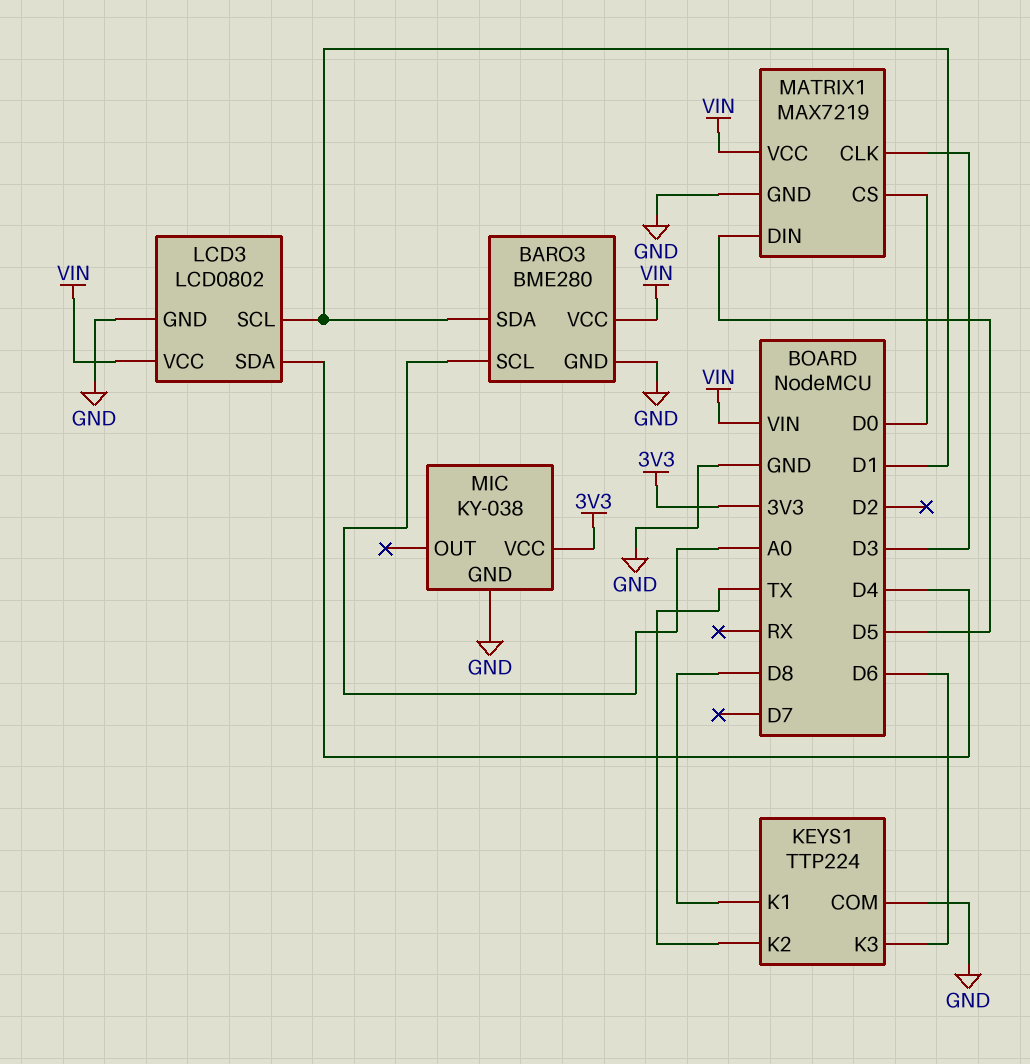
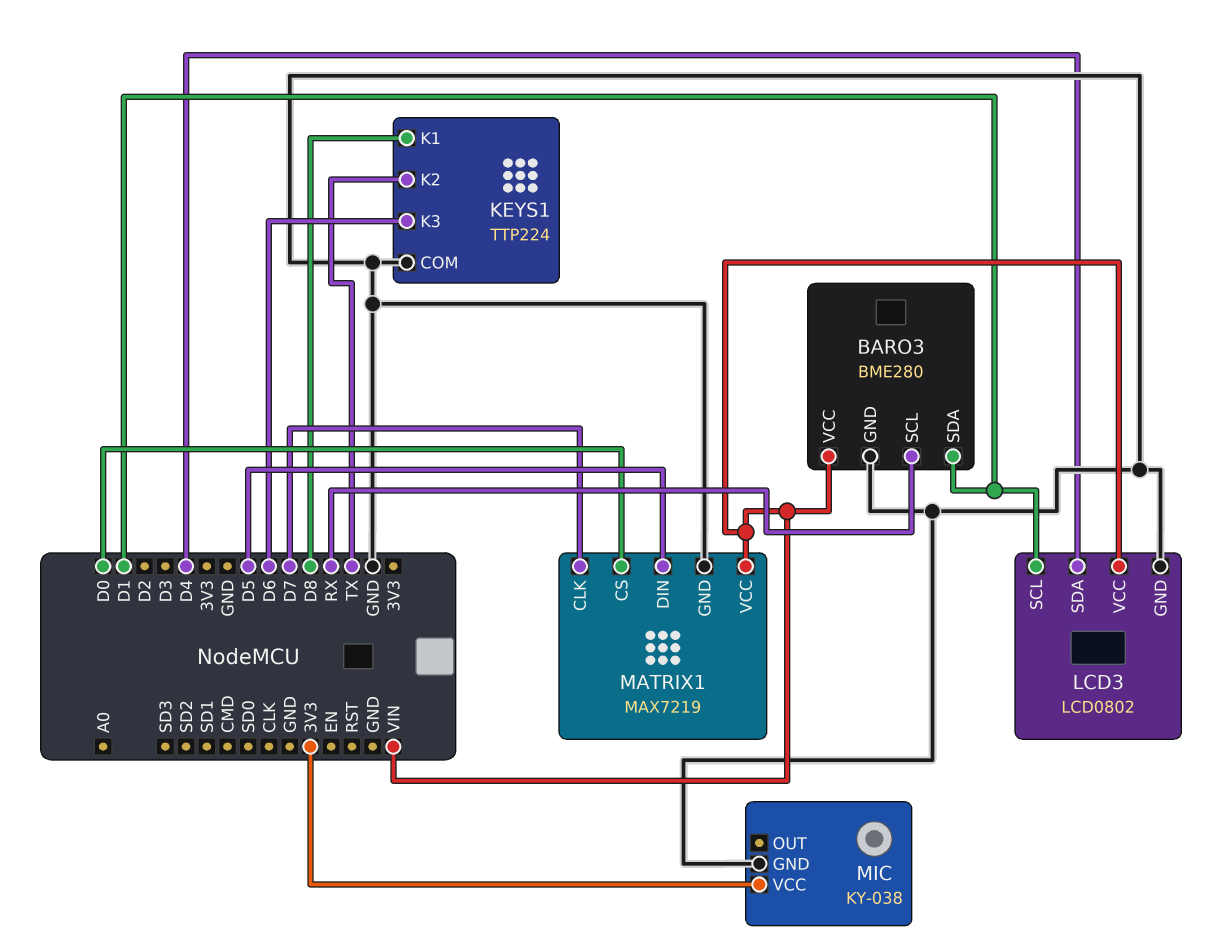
BARO3 pin SCL: A0 -> RX
MATRIX1 pin CLK: D3 -> D7

